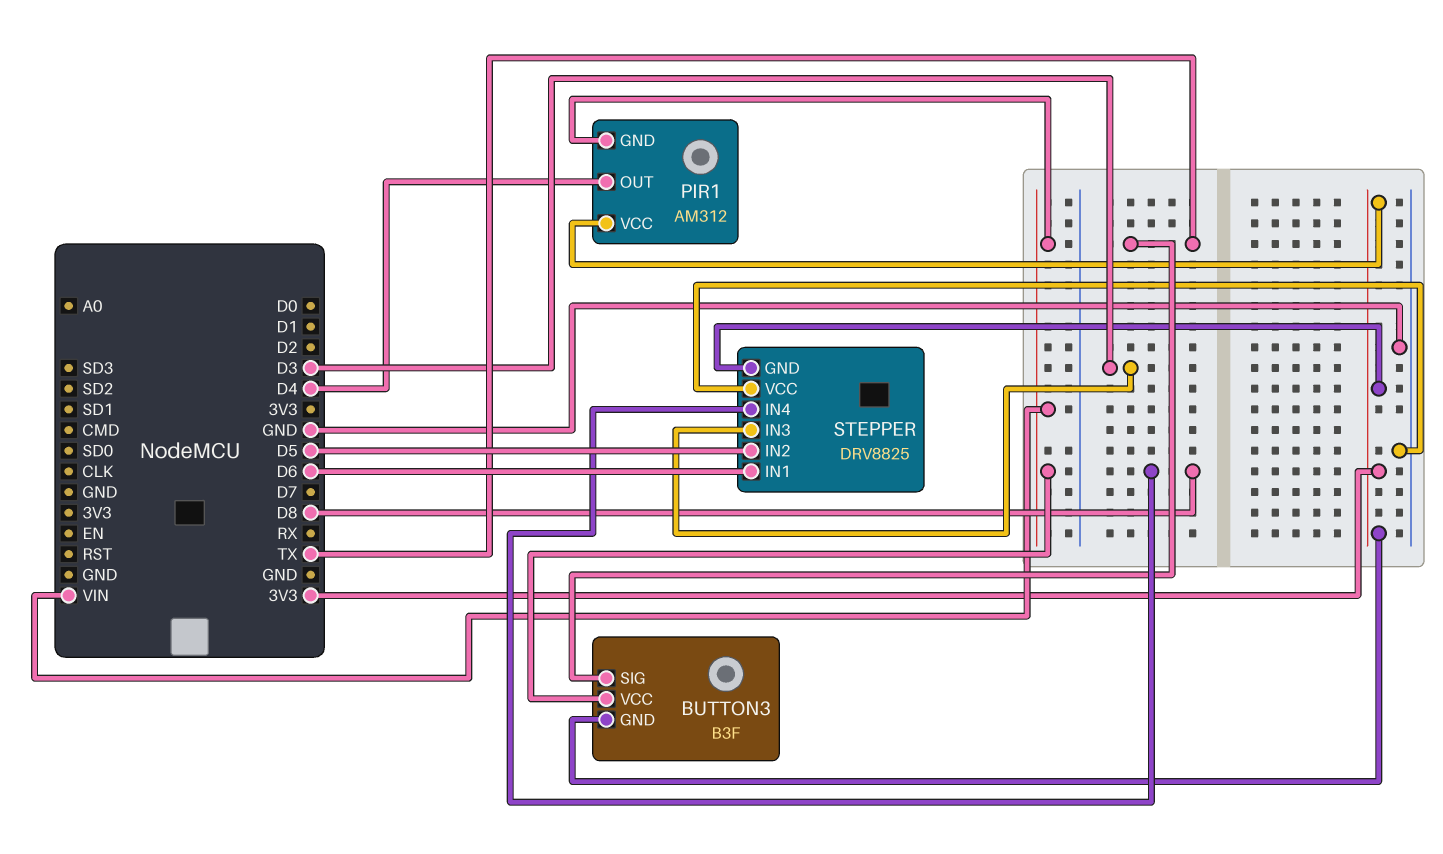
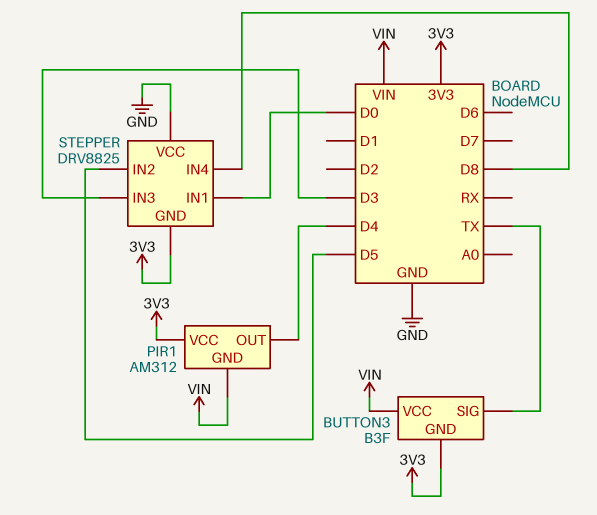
STEPPER pin IN1: D6 -> D0

